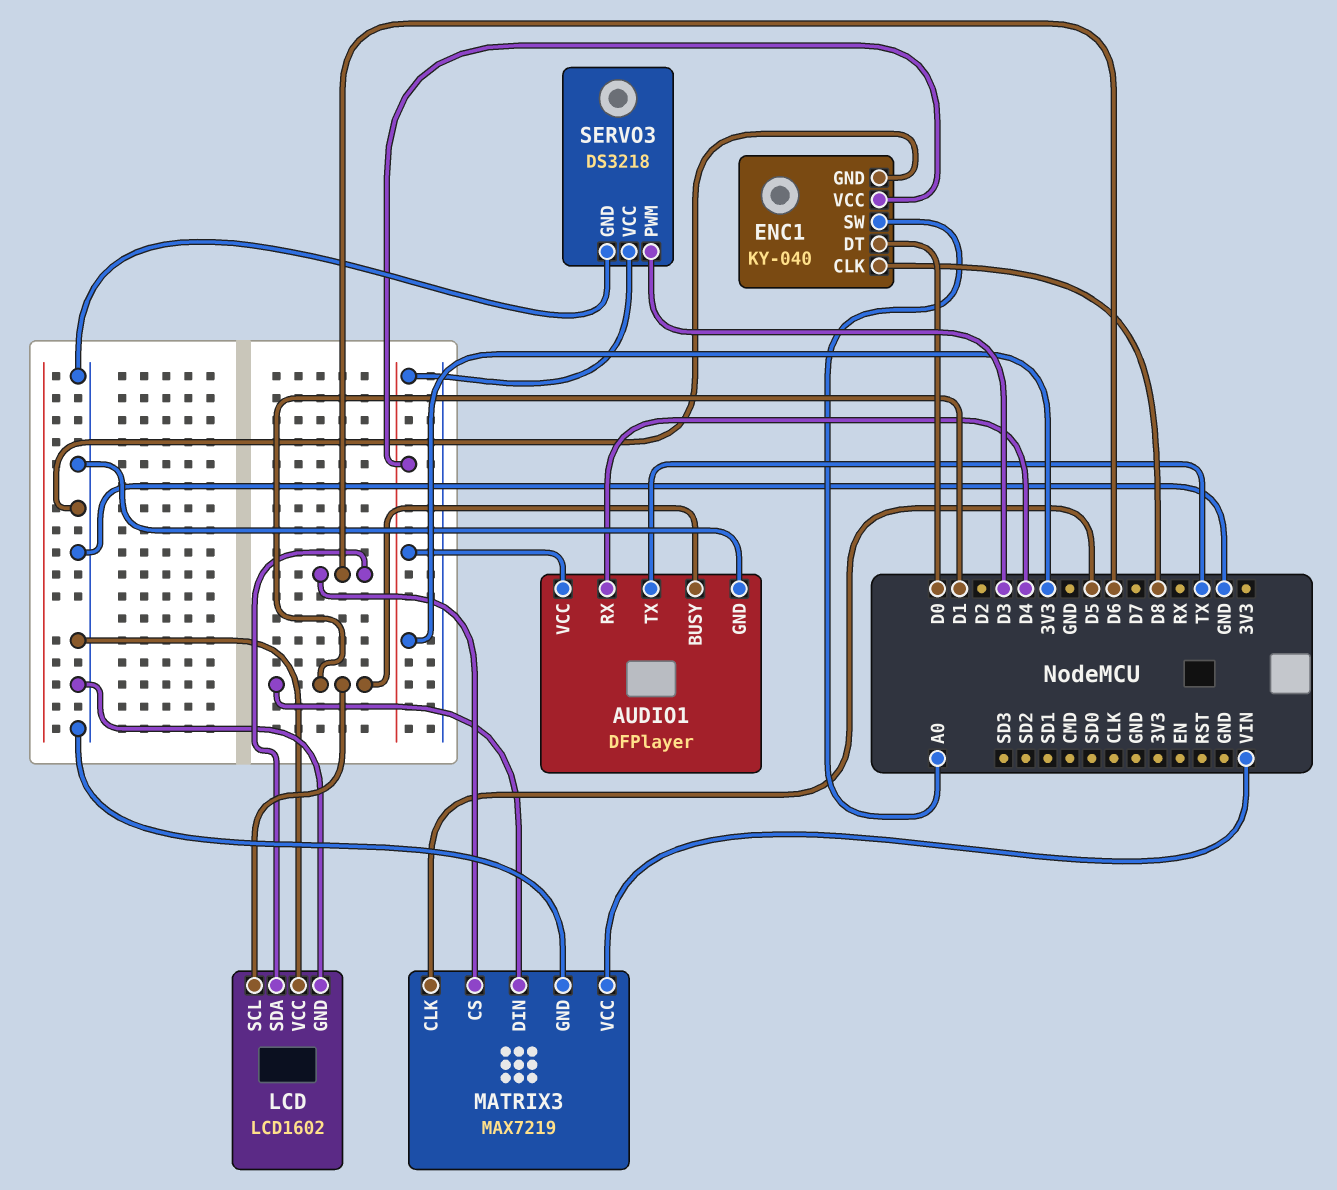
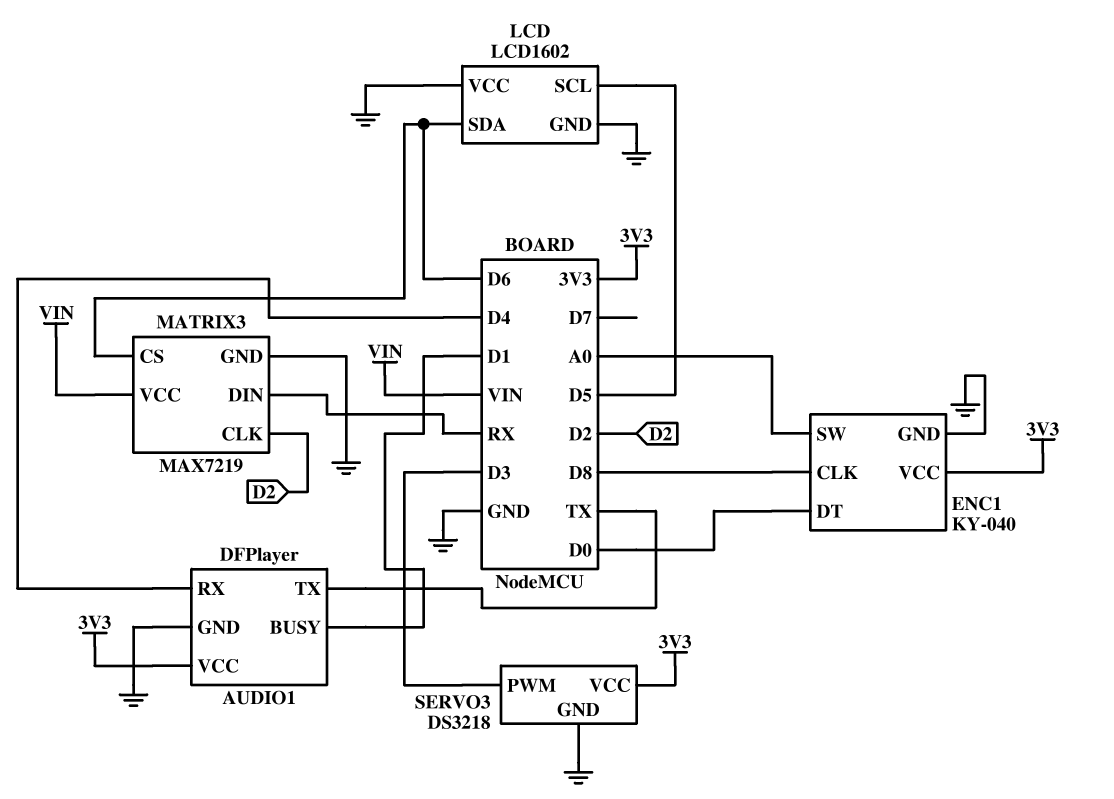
LCD pin SCL: D1 -> D5
MATRIX3 pin CLK: D5 -> D2
MATRIX3 pin DIN: D1 -> RX

